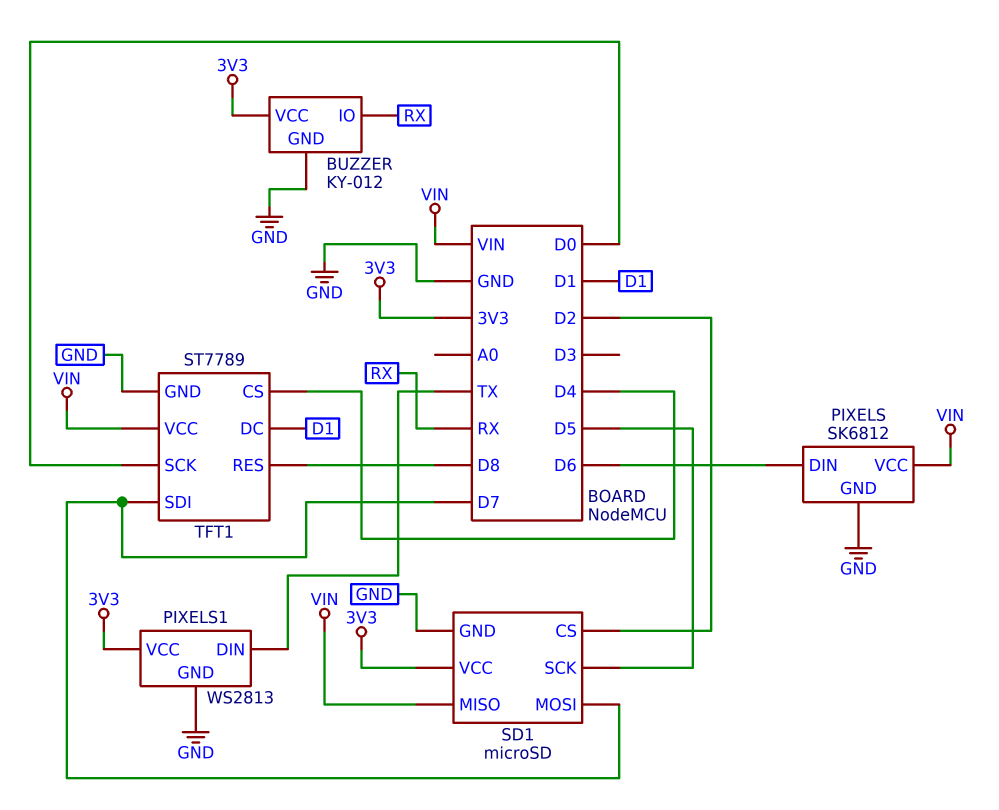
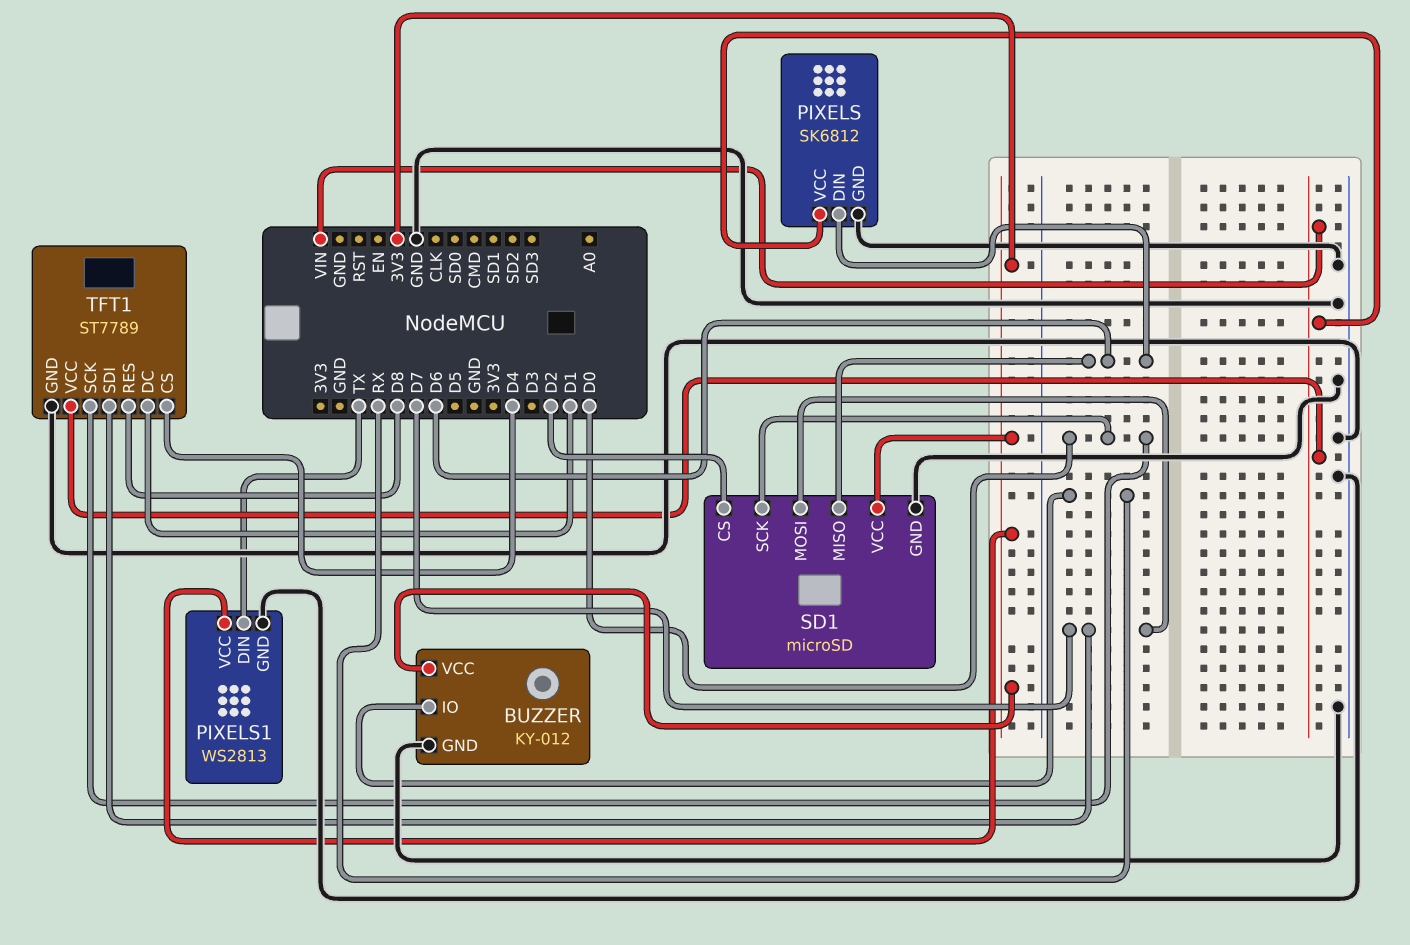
SD1 pin MISO: VIN -> D6
SD1 pin SCK: D5 -> D0

